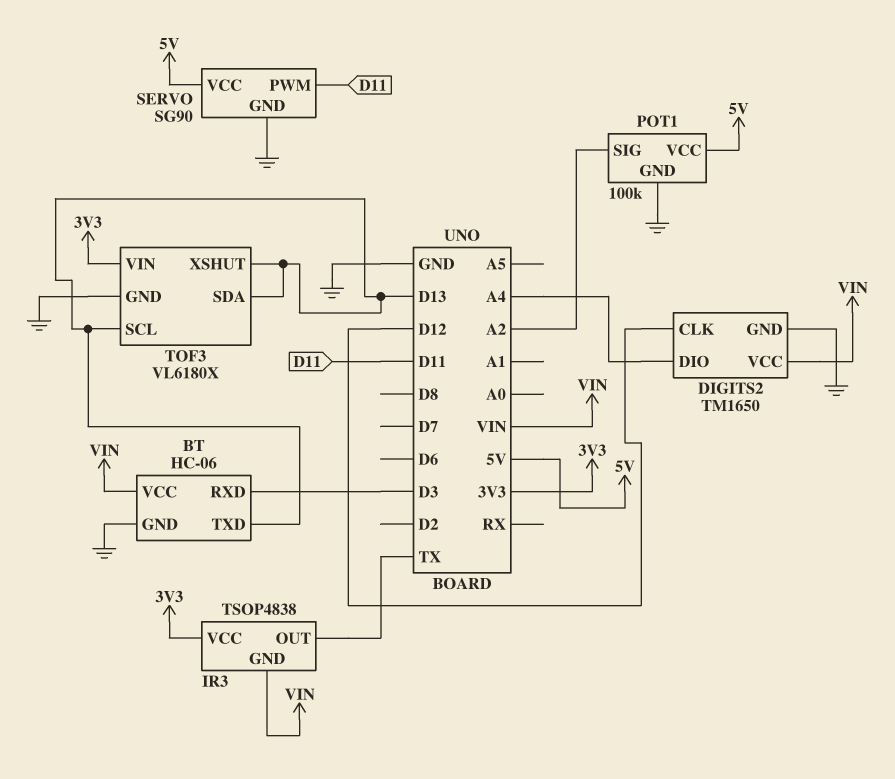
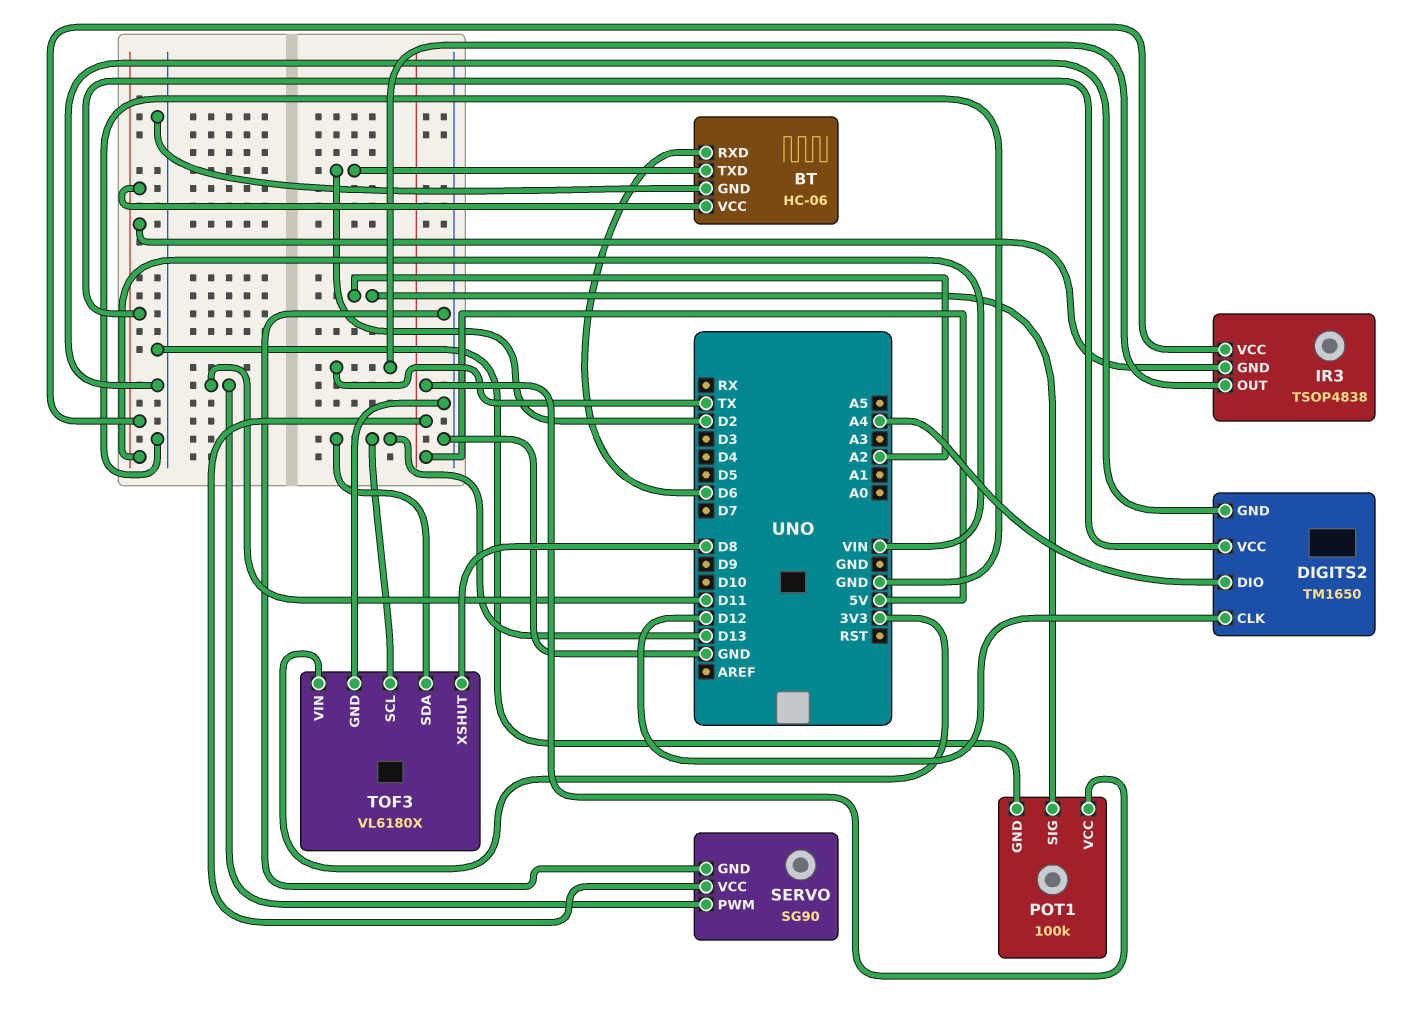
BT pin RXD: D3 -> D6
BT pin TXD: D13 -> D2
IR3 pin VCC: 3V3 -> VIN
TOF3 pin XSHUT: D13 -> D8

